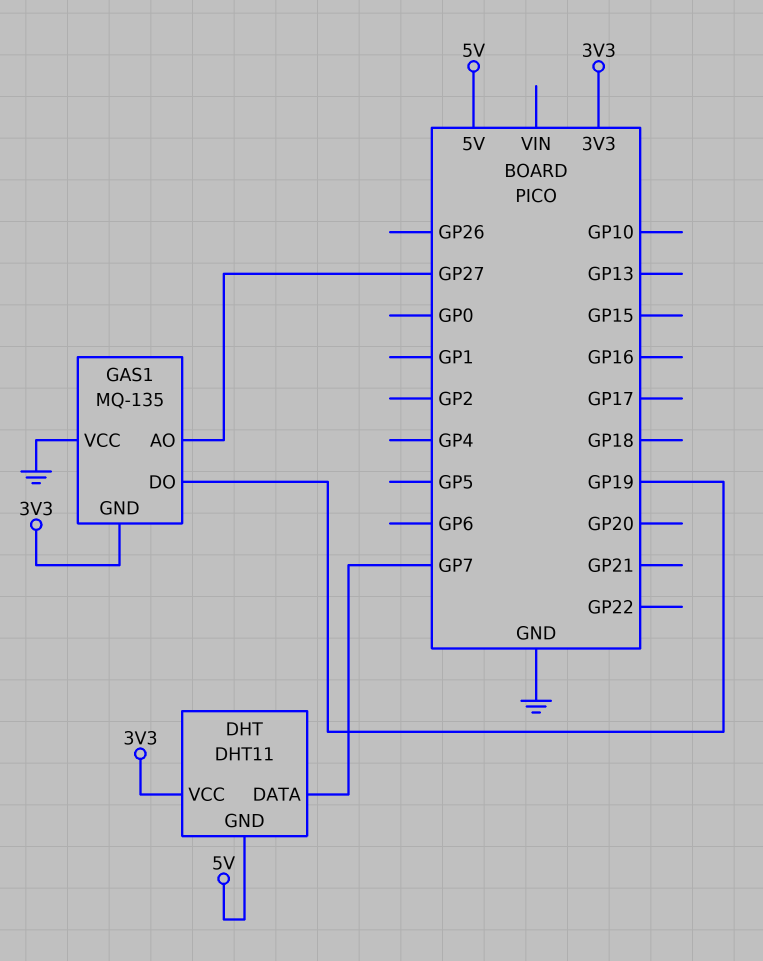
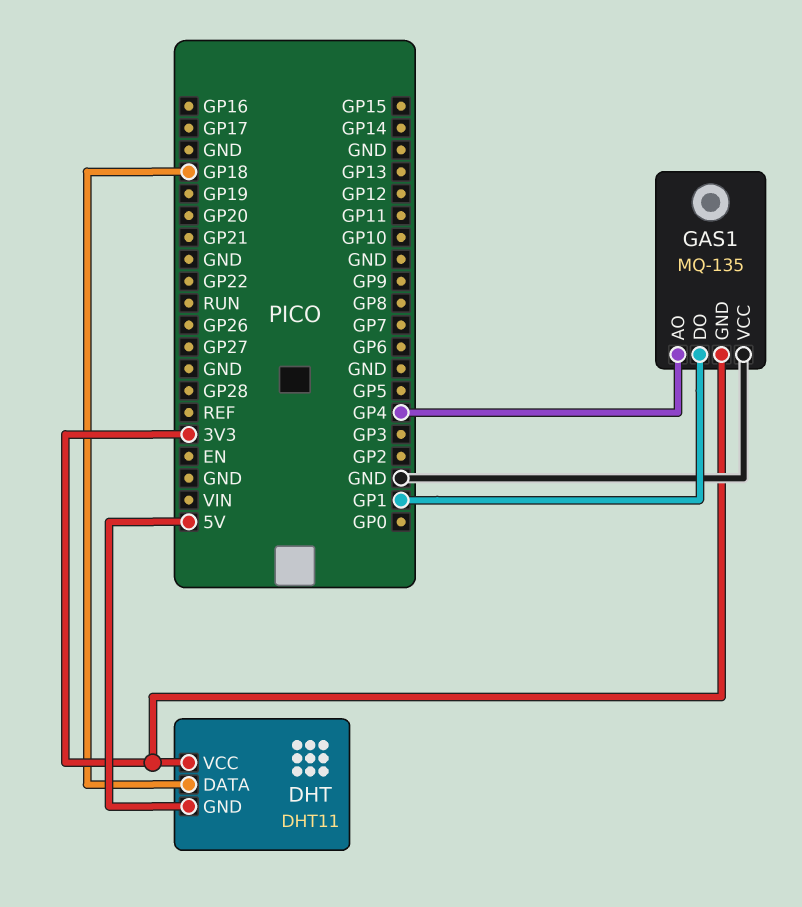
DHT pin DATA: GP7 -> GP18
GAS1 pin AO: GP27 -> GP4
GAS1 pin DO: GP19 -> GP1

